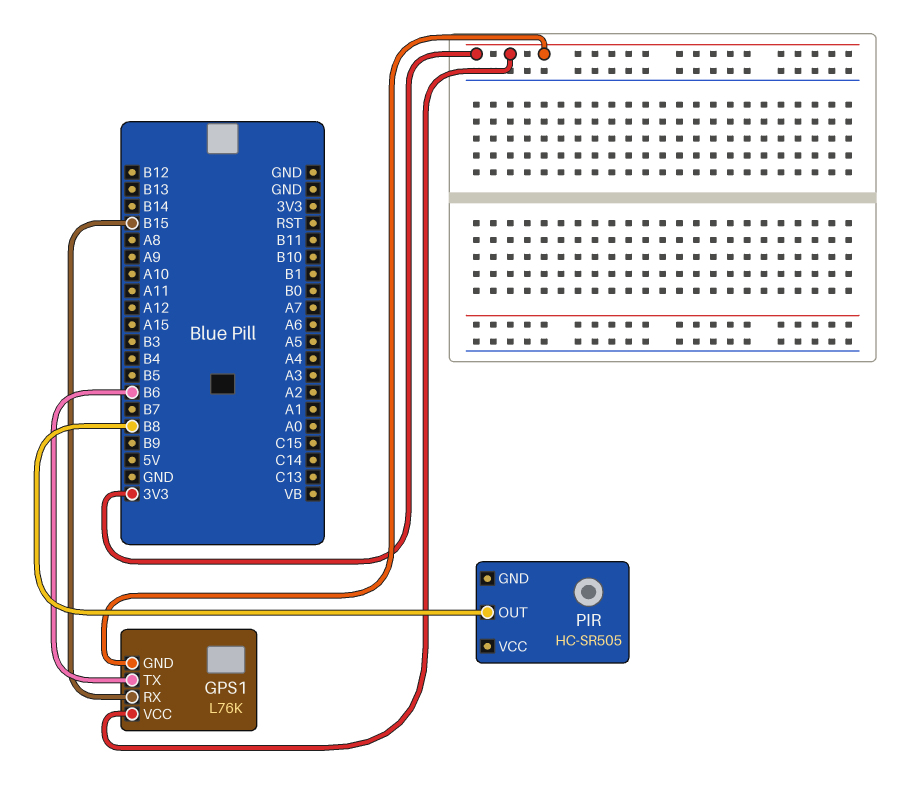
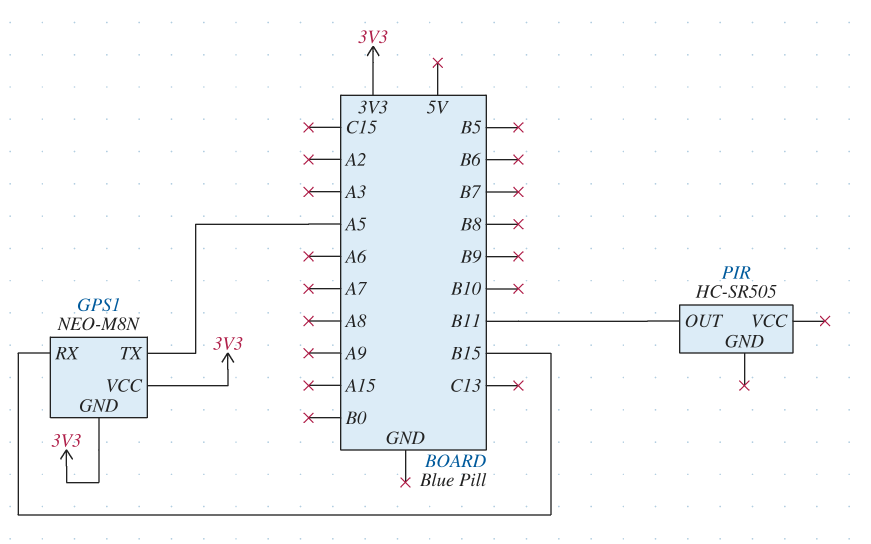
GPS1: L76K -> NEO-M8N
GPS1 pin TX: B6 -> A5
PIR pin OUT: B8 -> B11

